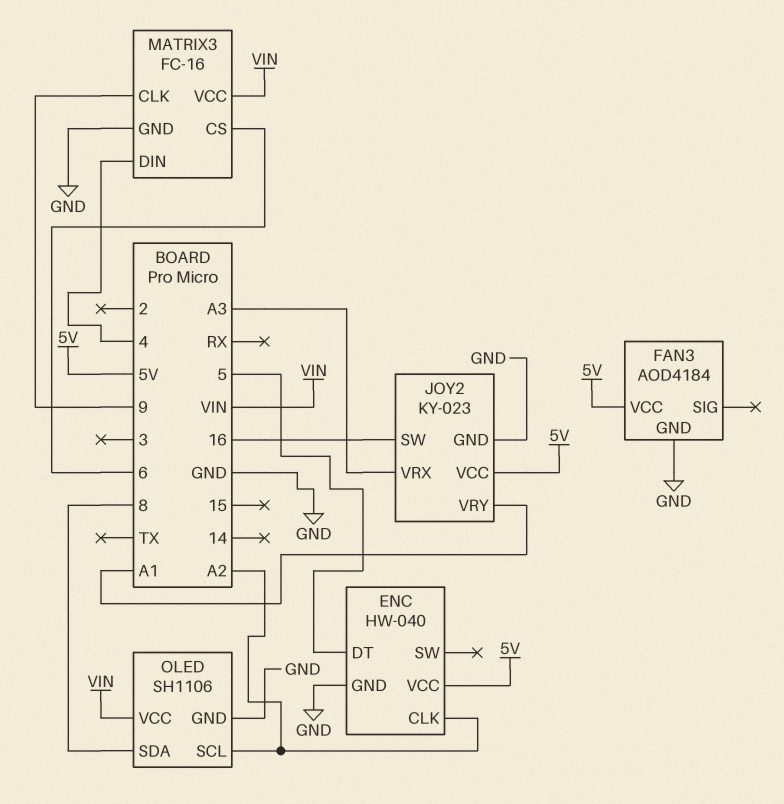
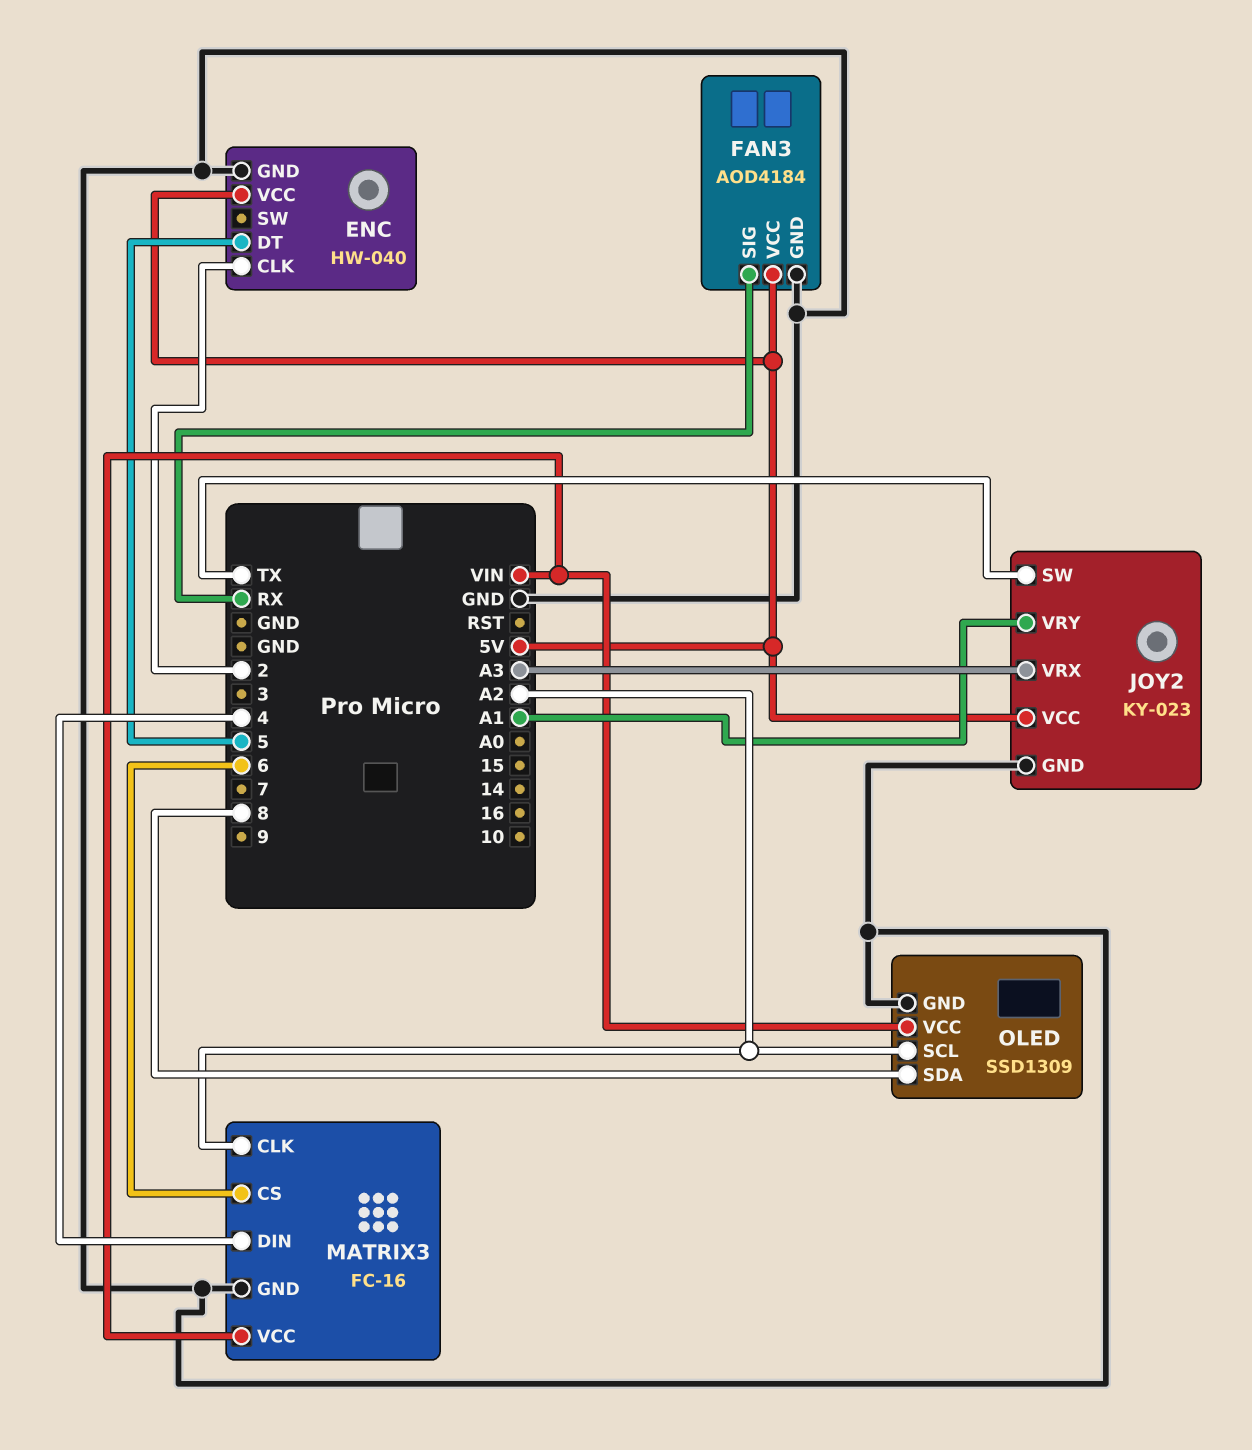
ENC pin CLK: A2 -> 2
FAN3 pin SIG: none -> RX
JOY2 pin SW: 16 -> TX
MATRIX3 pin CLK: 9 -> A2
OLED: SH1106 -> SSD1309

